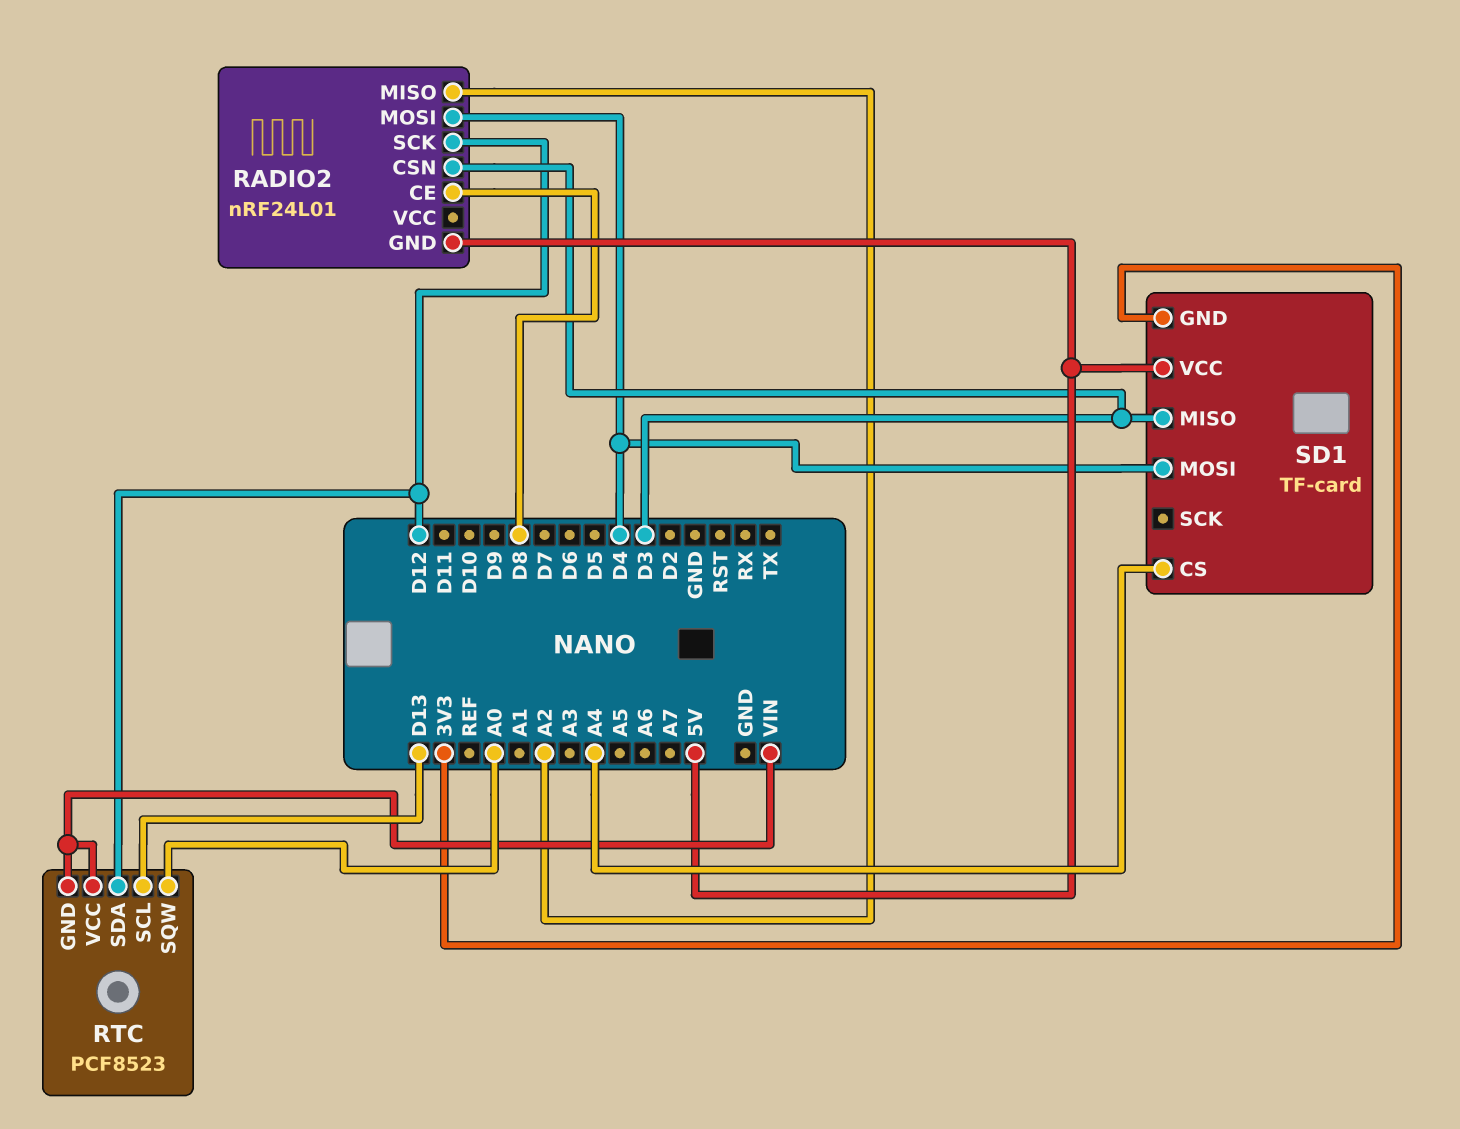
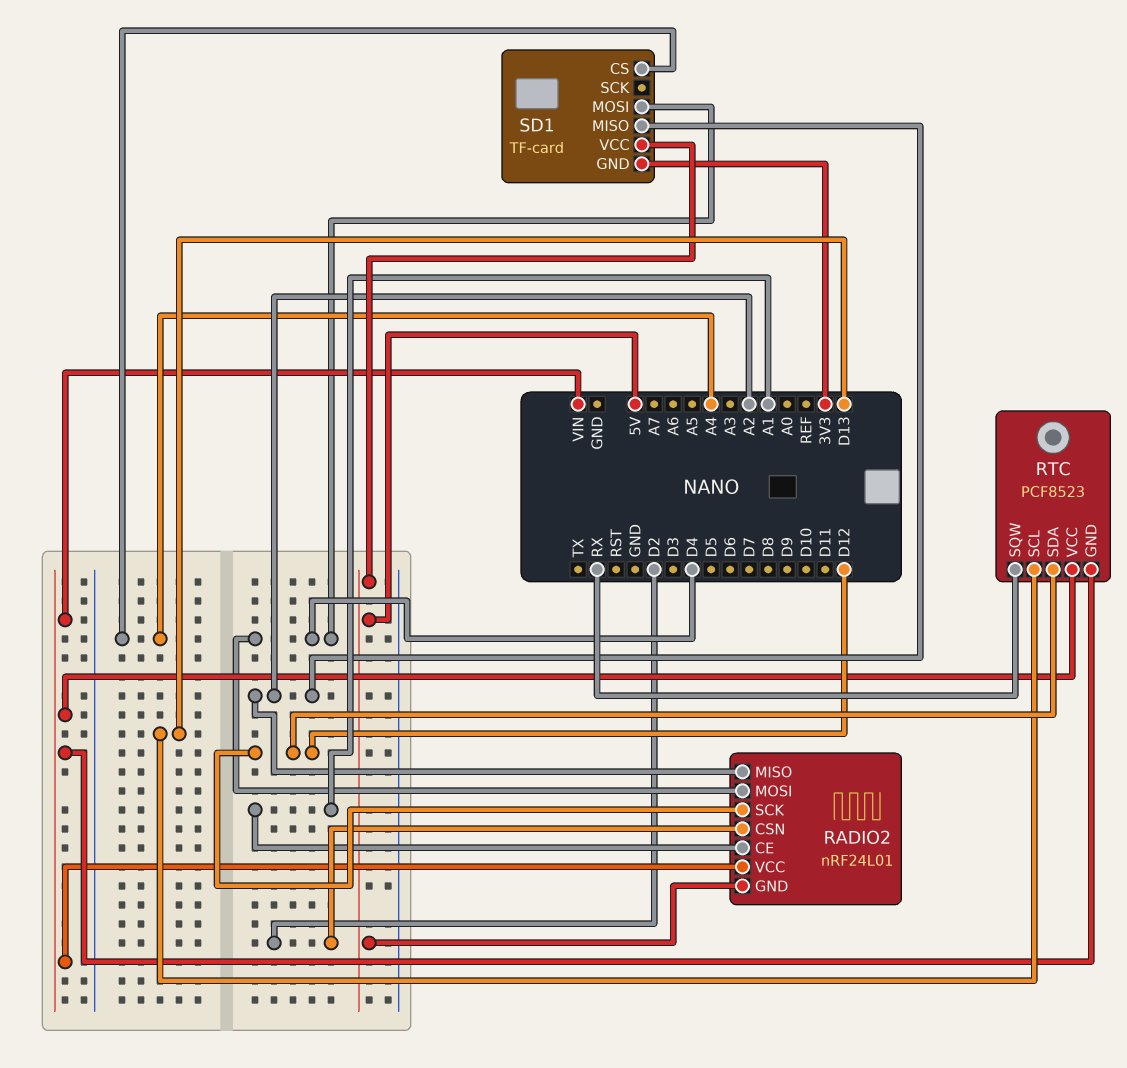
RADIO2 pin CE: D8 -> A1
RADIO2 pin CSN: D3 -> D2
RADIO2 pin VCC: none -> VIN
RTC pin SQW: A0 -> RX
SD1 pin MISO: D3 -> A2

